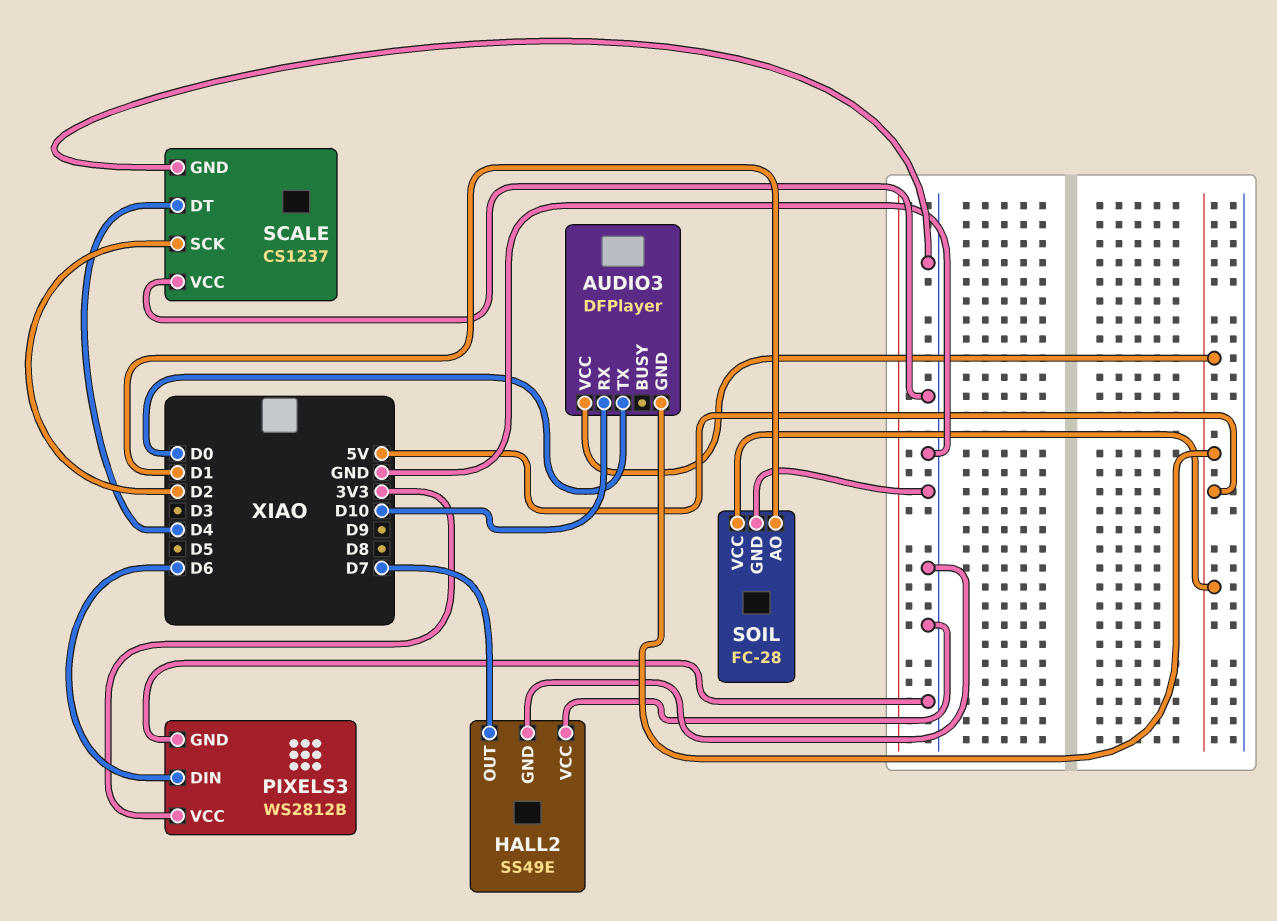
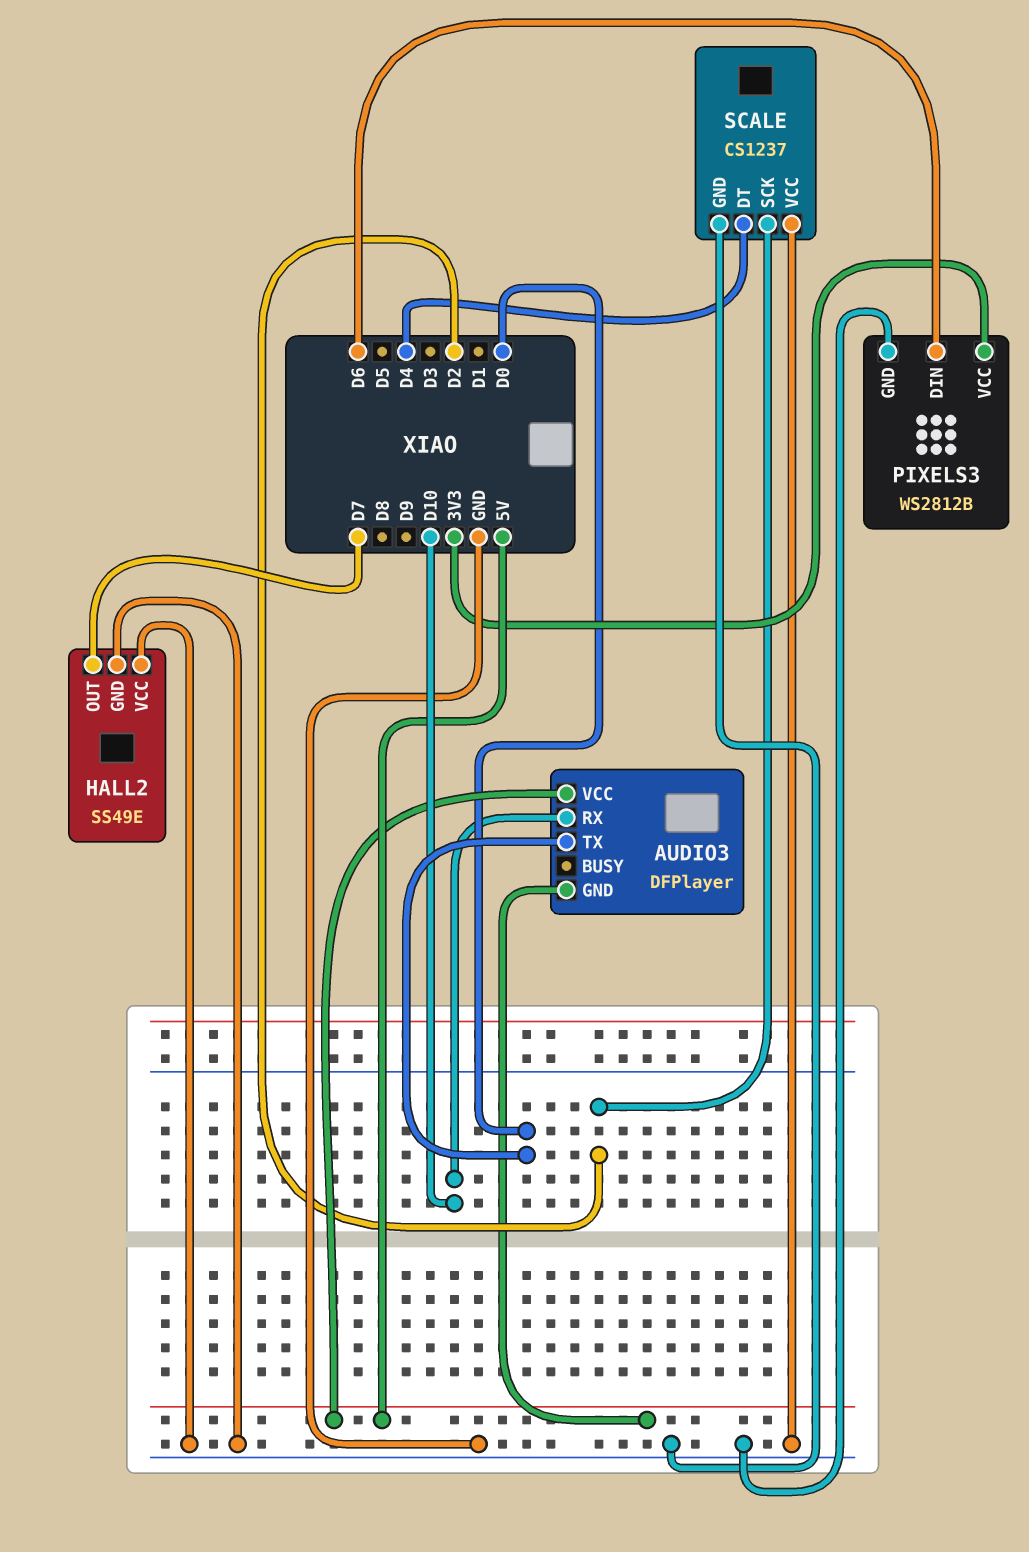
SOIL: FC-28 -> none
SOIL pin AO: D1 -> none
SOIL pin GND: GND -> none
SOIL pin VCC: 5V -> none

